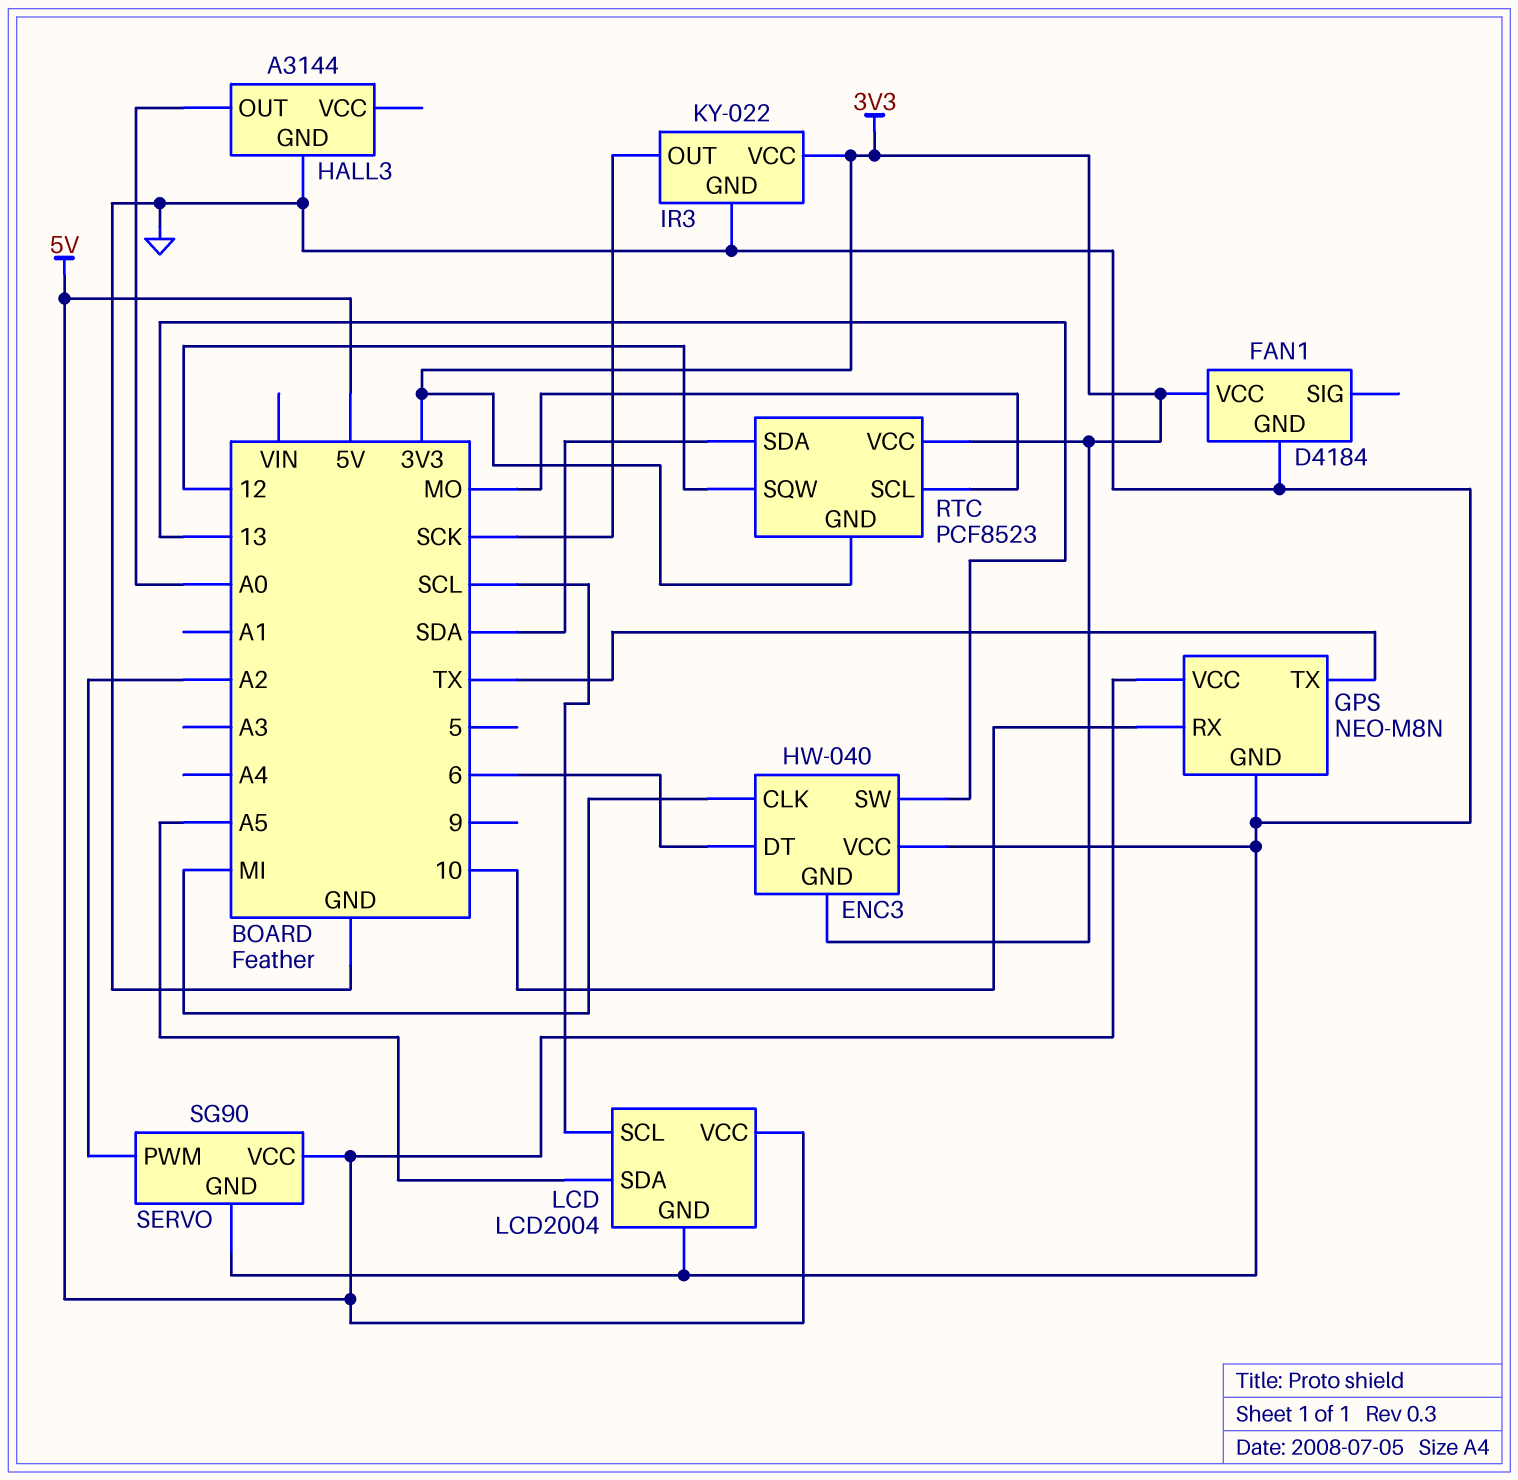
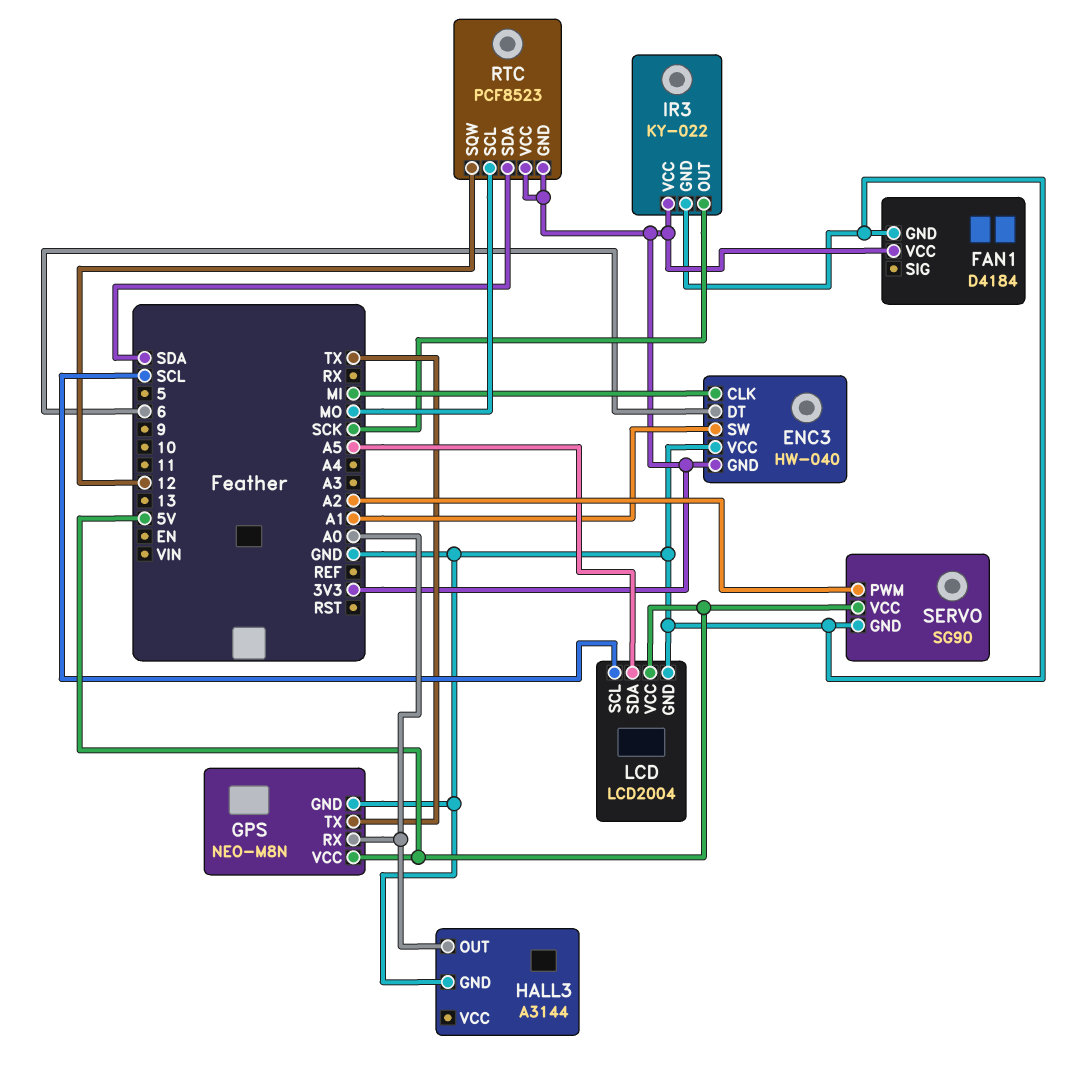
ENC3 pin SW: 13 -> A1
GPS pin RX: 10 -> A0

